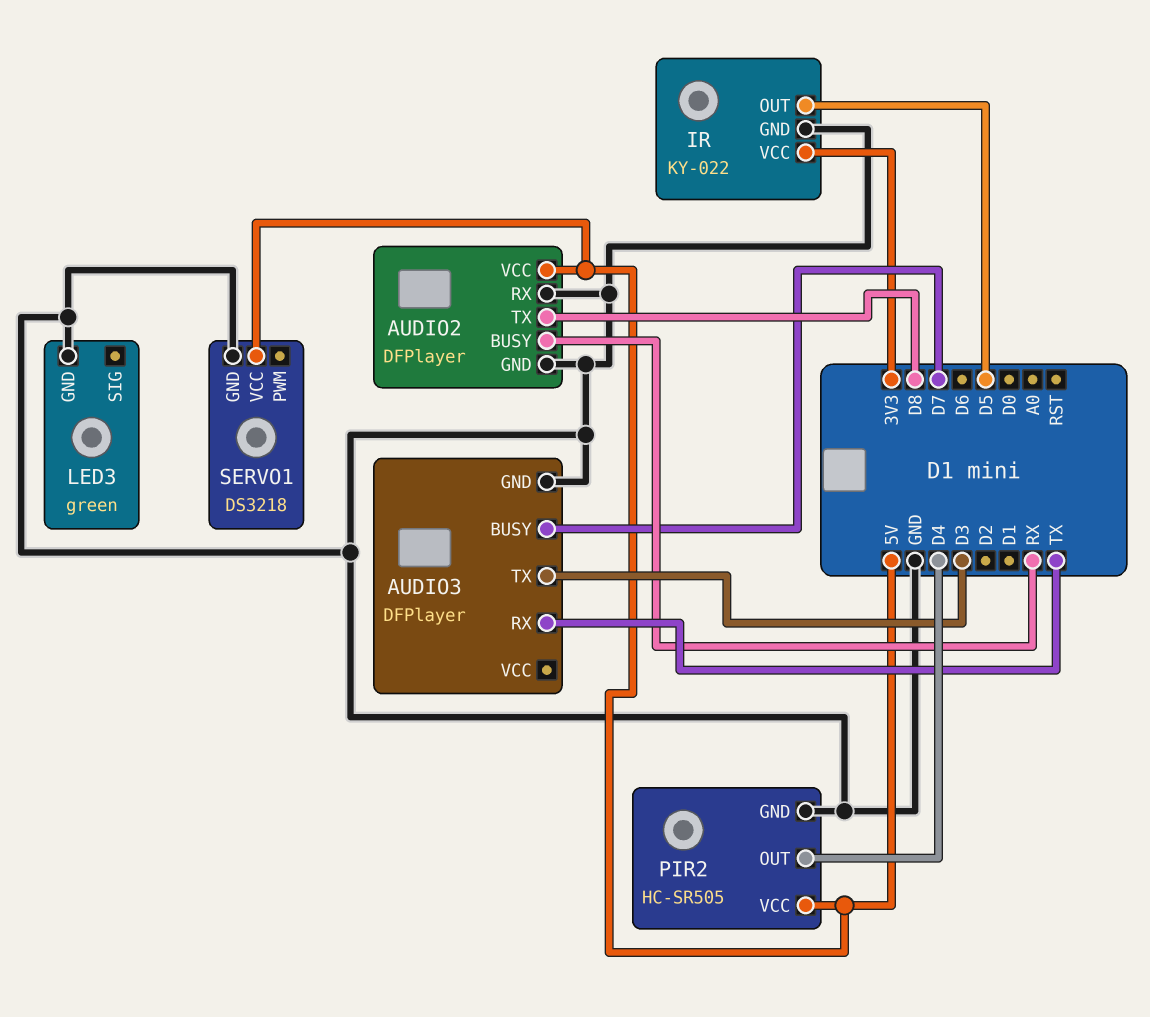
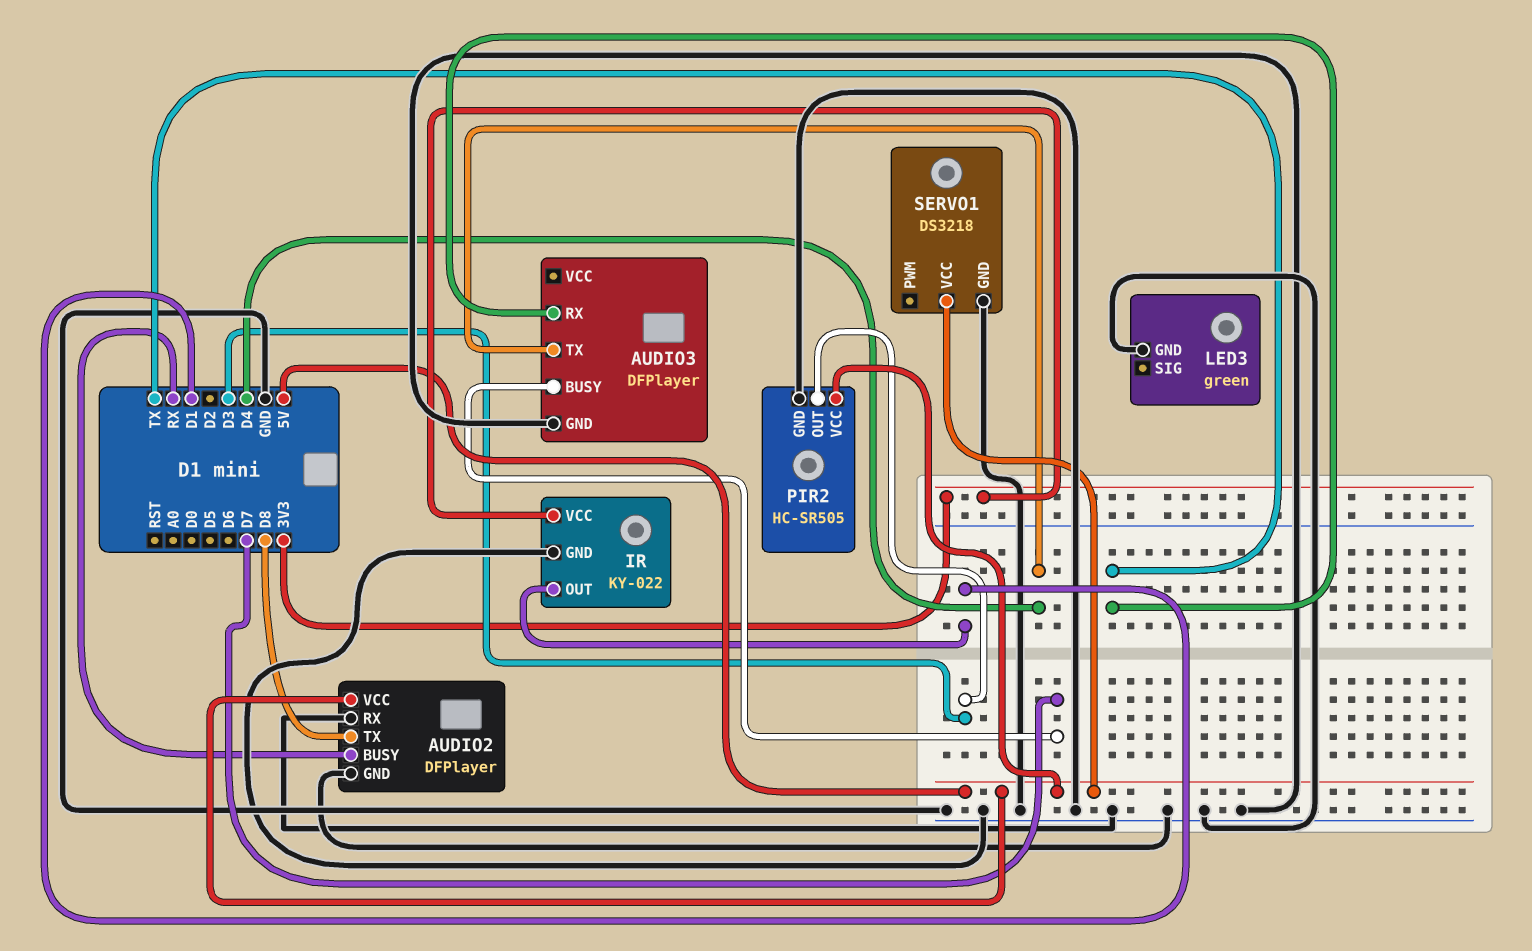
AUDIO3 pin TX: D3 -> D4
IR pin OUT: D5 -> D1
PIR2 pin OUT: D4 -> D3

